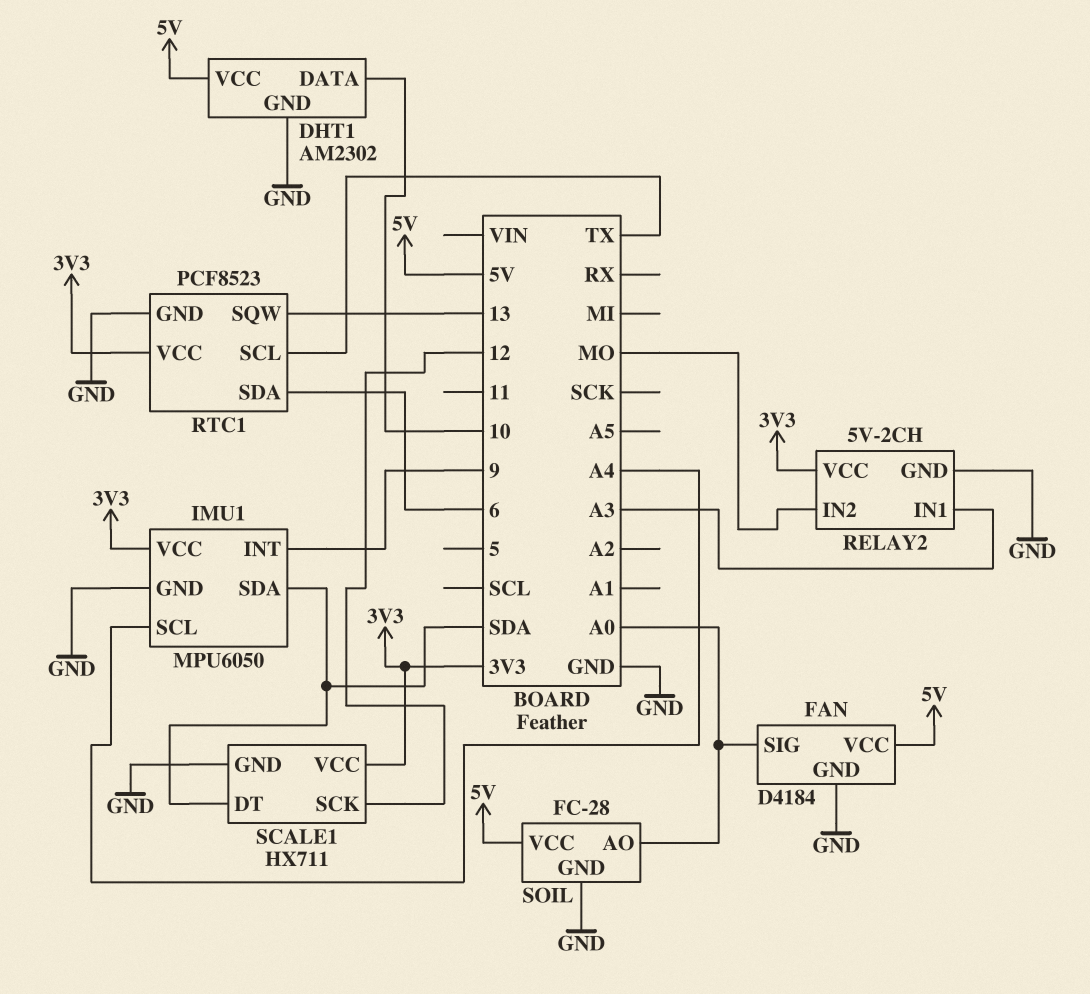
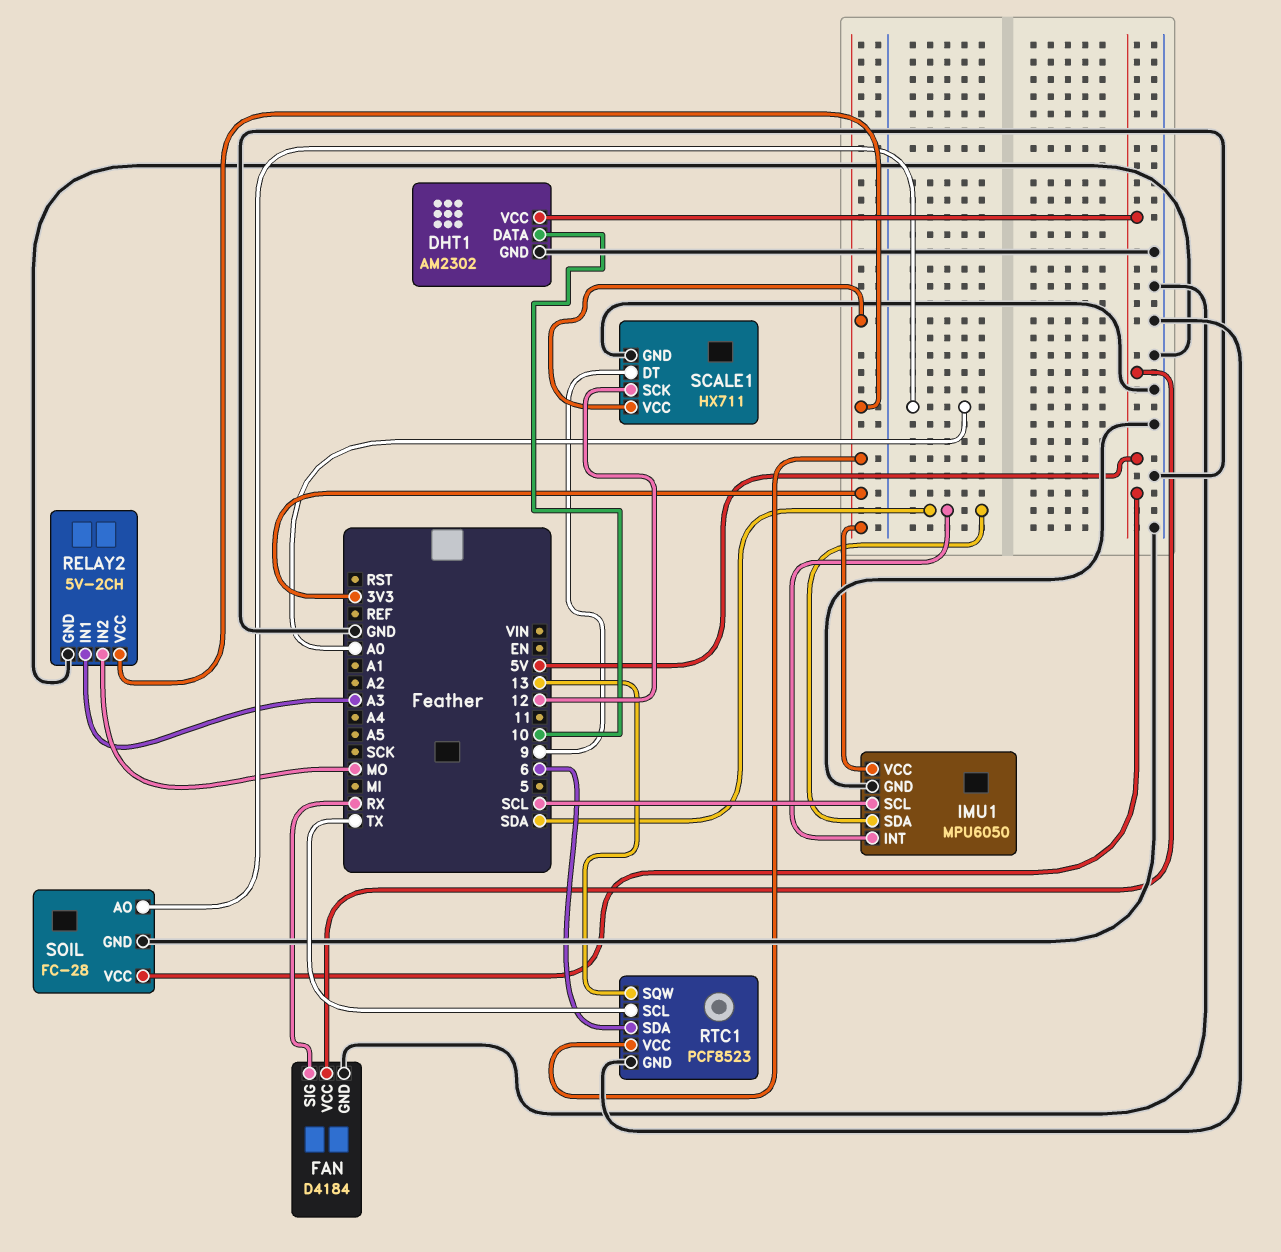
FAN pin SIG: A0 -> RX
IMU1 pin INT: 9 -> SDA
IMU1 pin SCL: A4 -> SCL
SCALE1 pin DT: SDA -> 9

